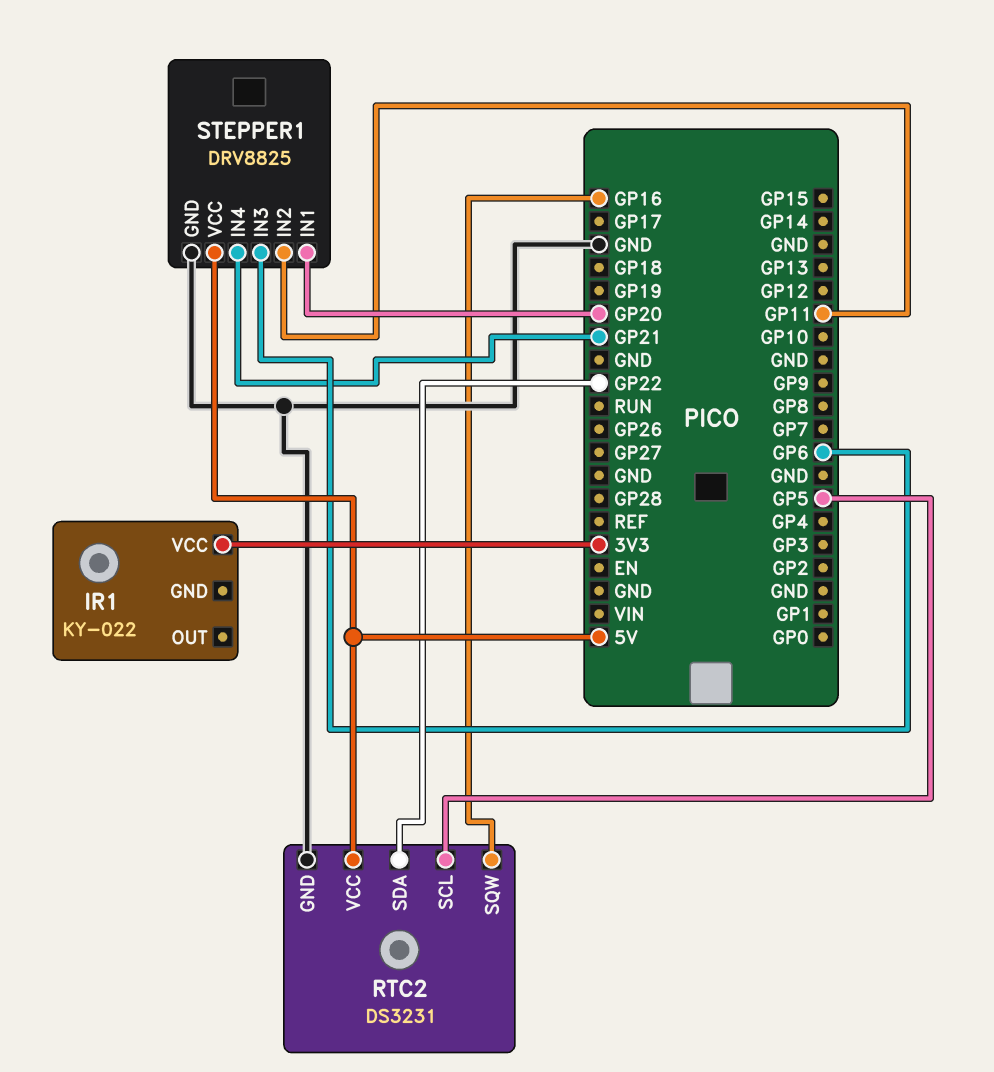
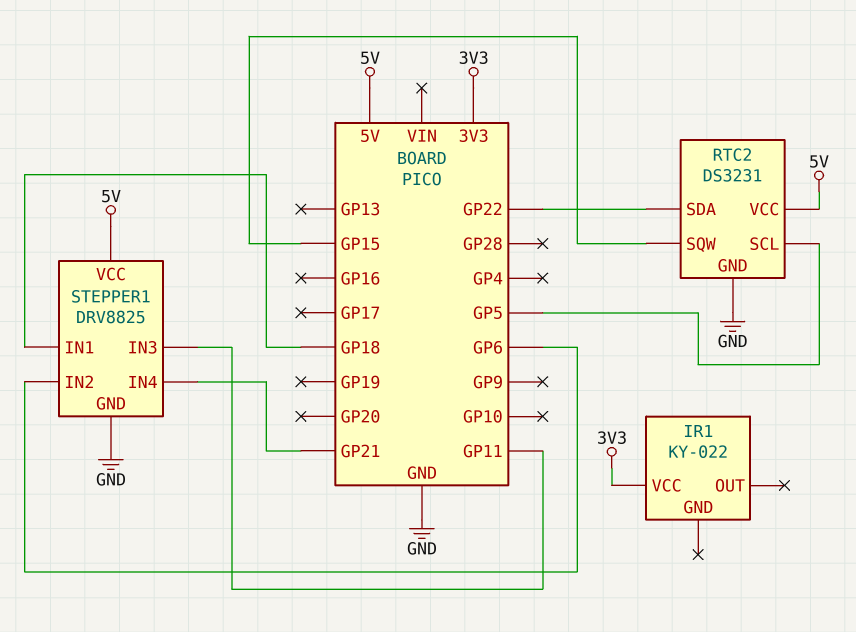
RTC2 pin SQW: GP16 -> GP15
STEPPER1 pin IN1: GP20 -> GP18
STEPPER1 pin IN2: GP11 -> GP6
STEPPER1 pin IN3: GP6 -> GP11

